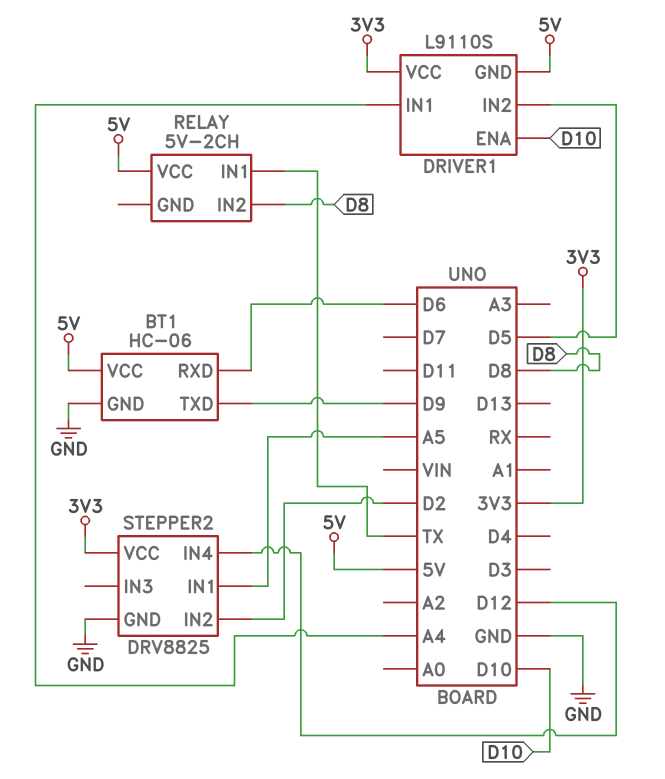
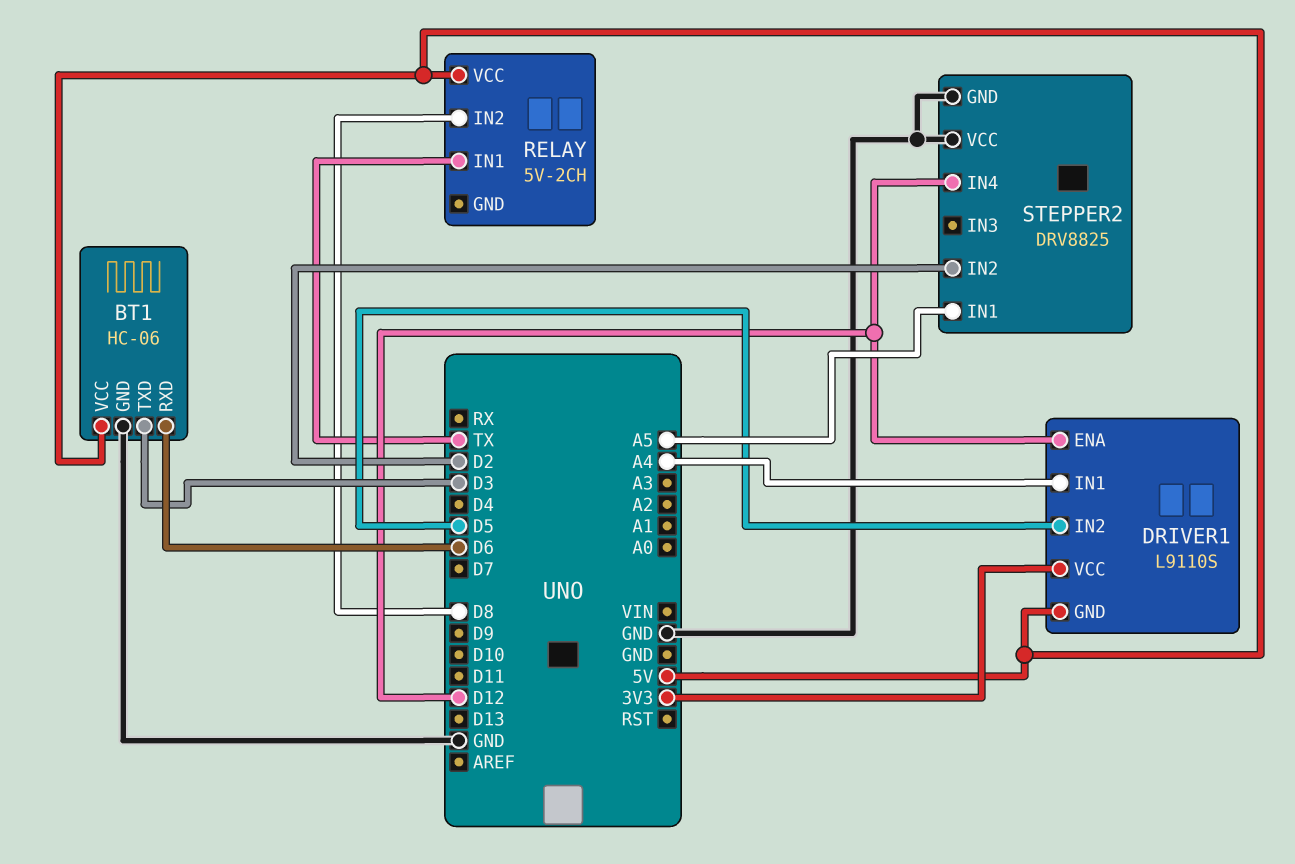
BT1 pin TXD: D9 -> D3
DRIVER1 pin ENA: D10 -> D12
STEPPER2 pin VCC: 3V3 -> GND

